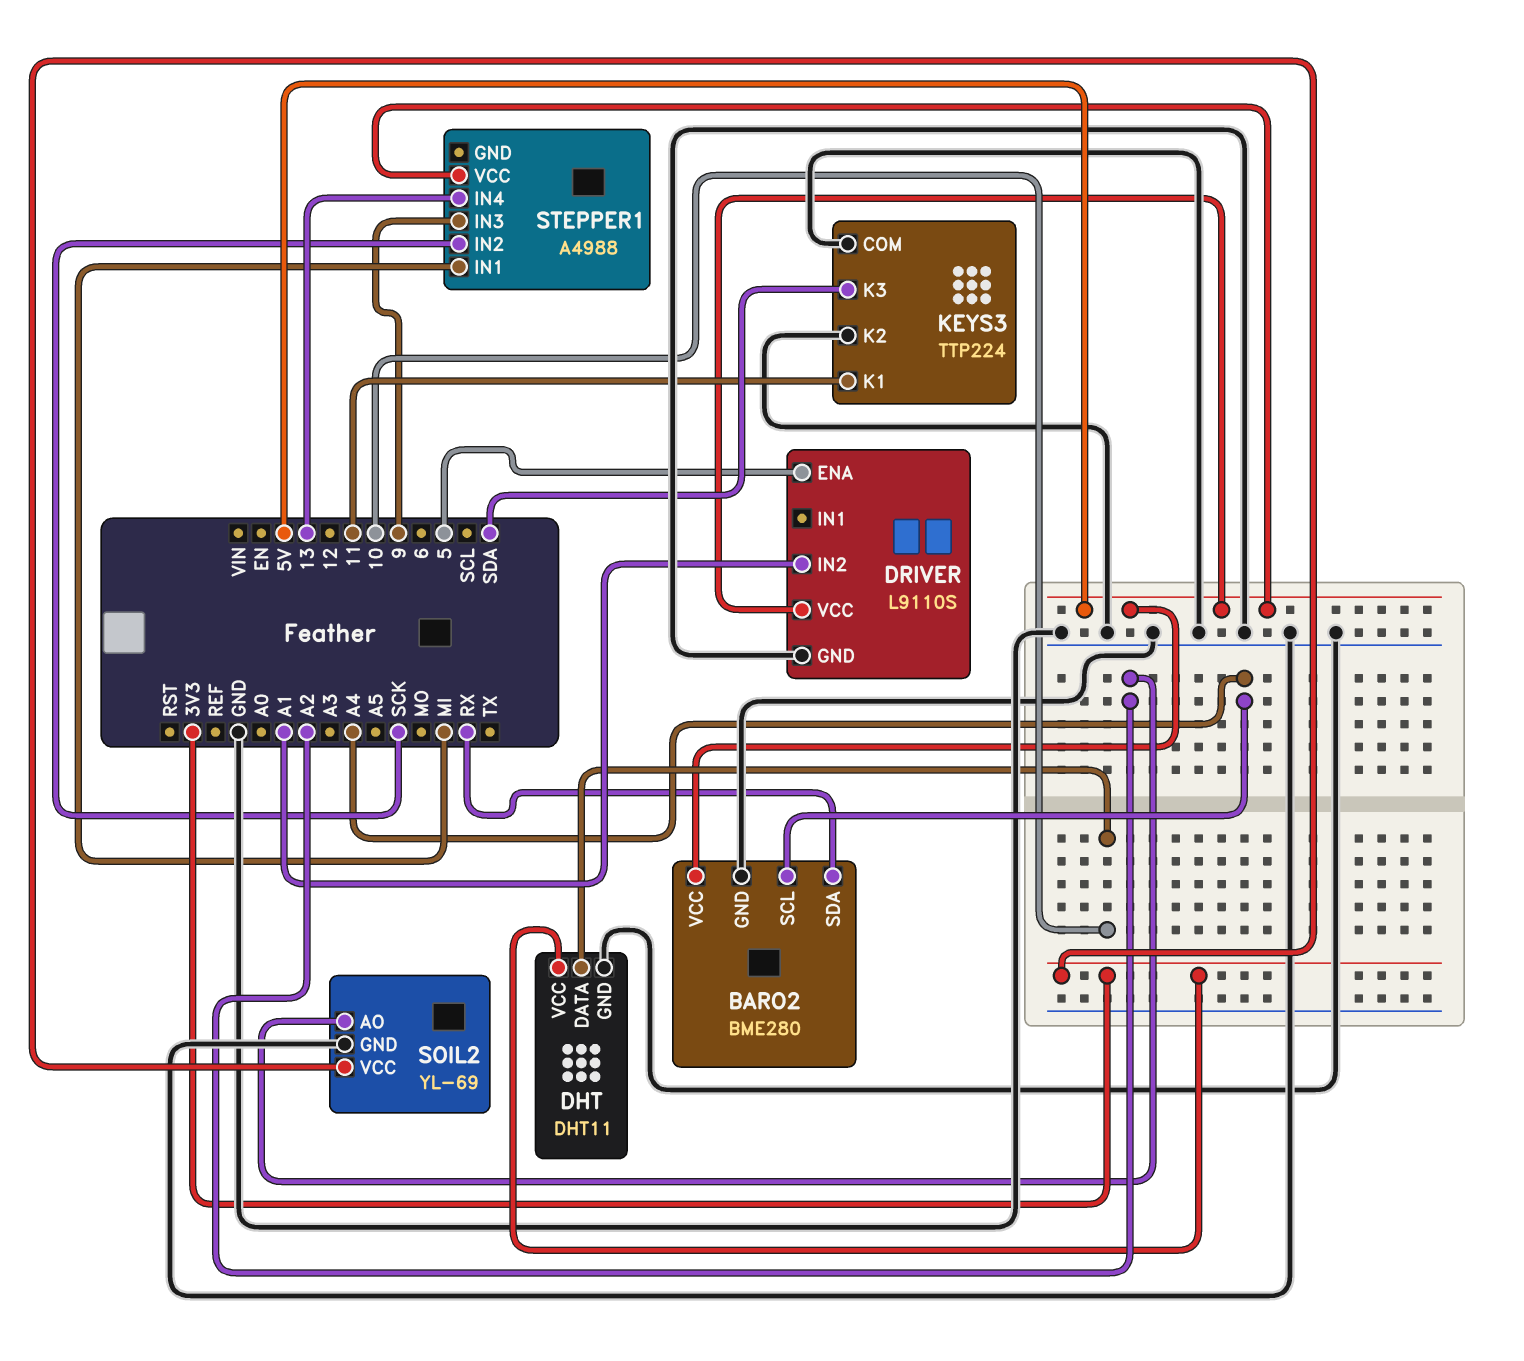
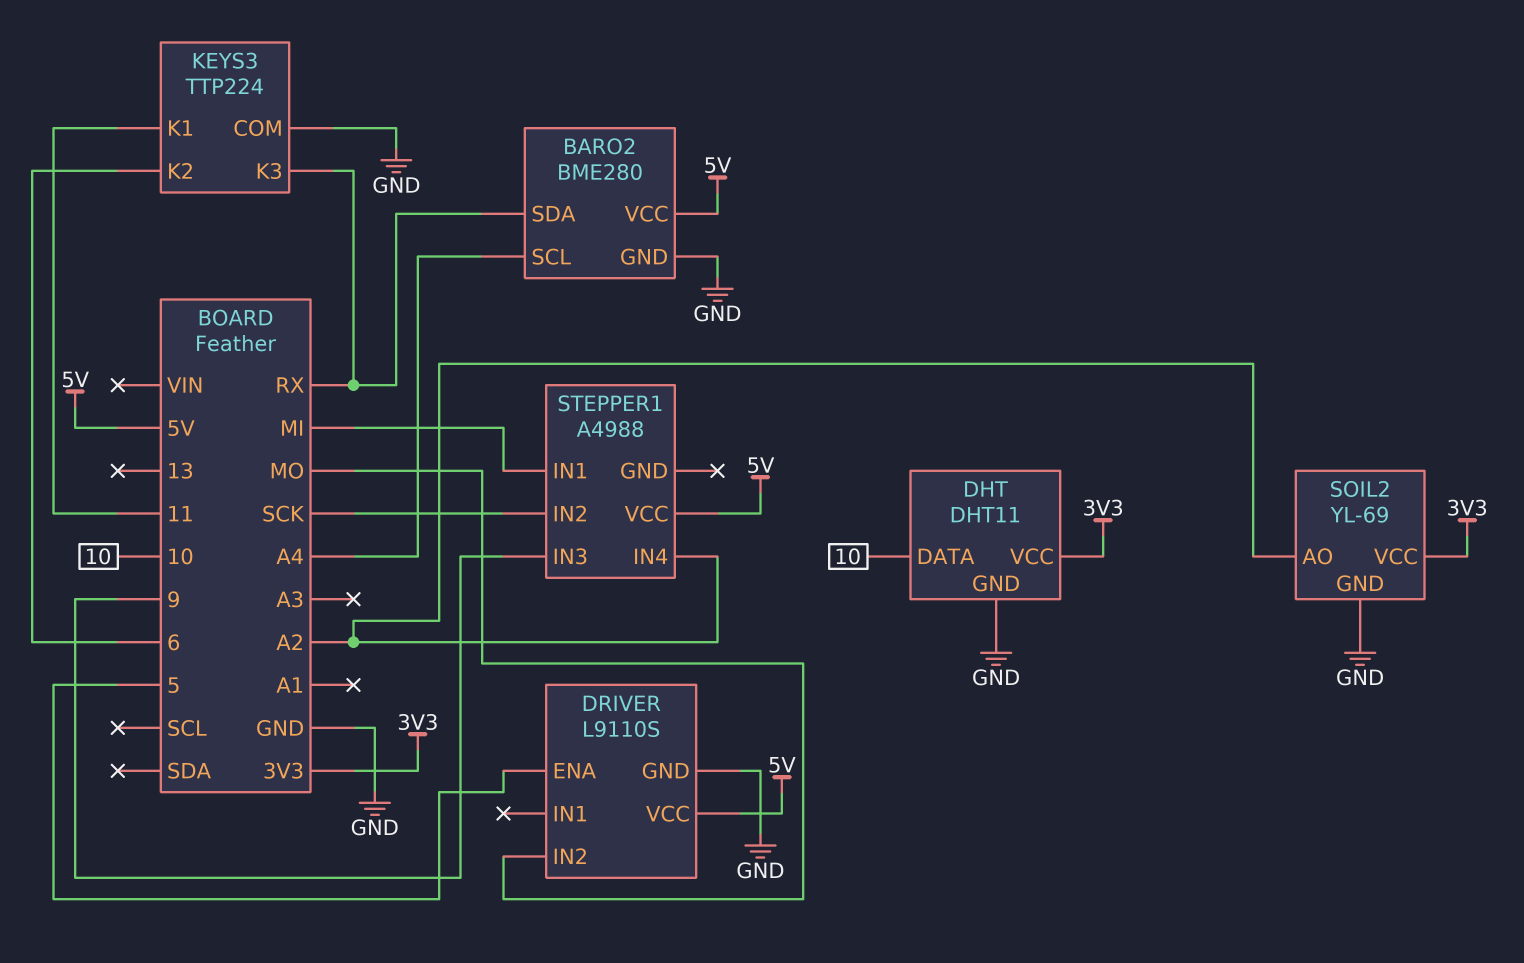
DRIVER pin IN2: A1 -> MO
KEYS3 pin K2: GND -> 6
KEYS3 pin K3: SDA -> RX
STEPPER1 pin IN4: 13 -> A2

